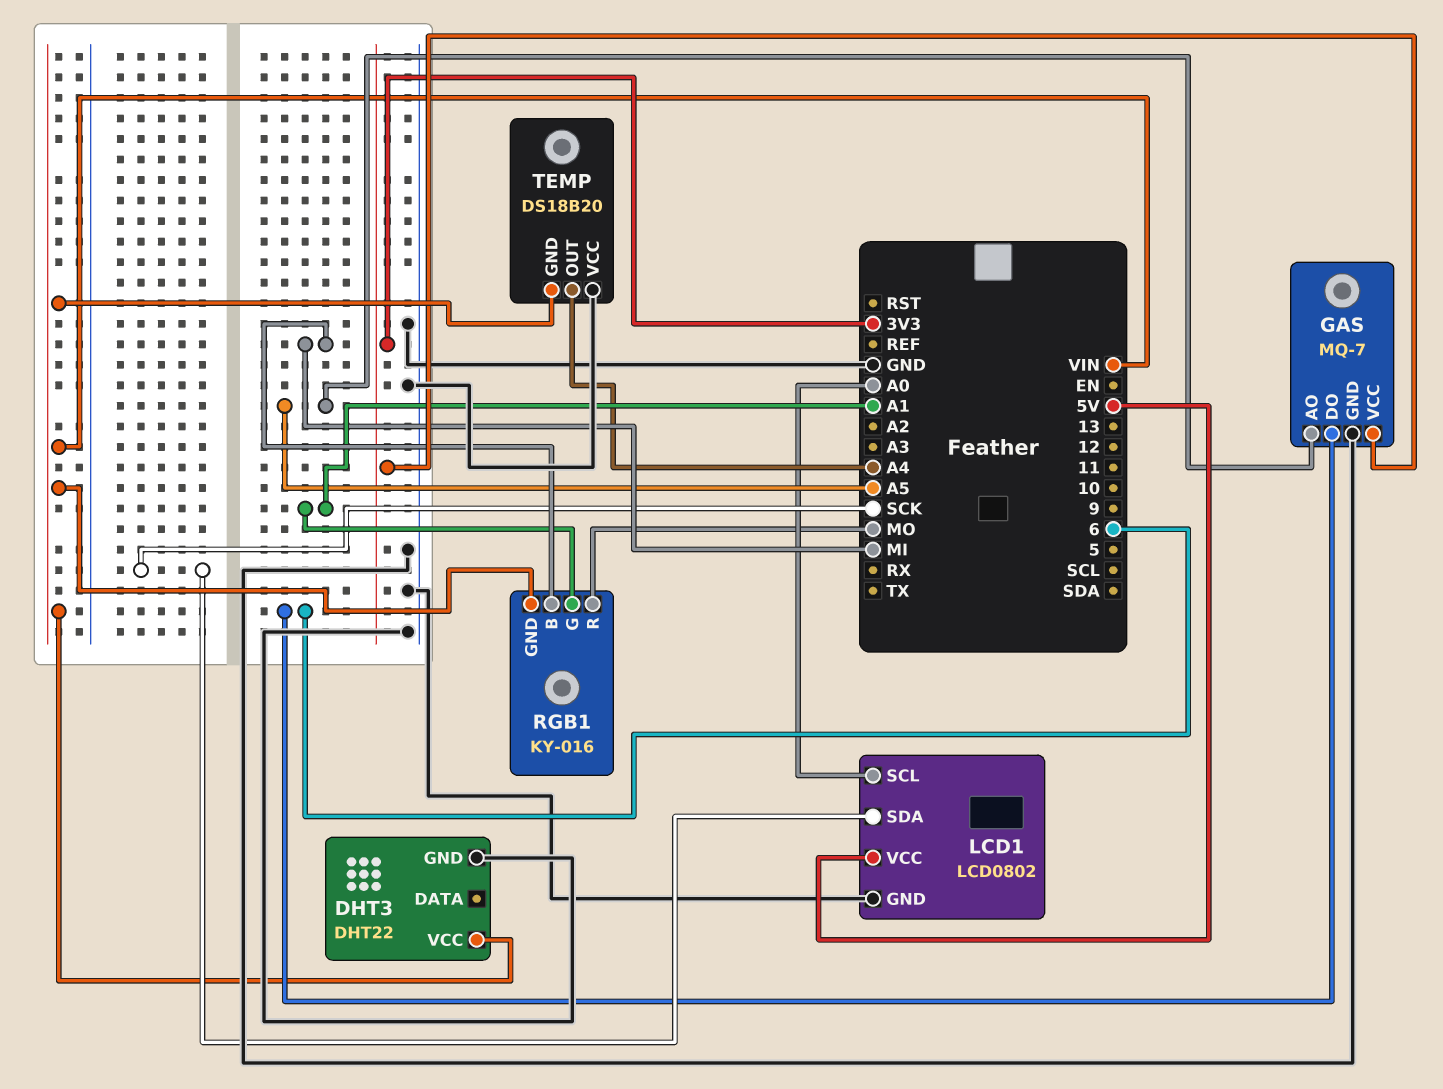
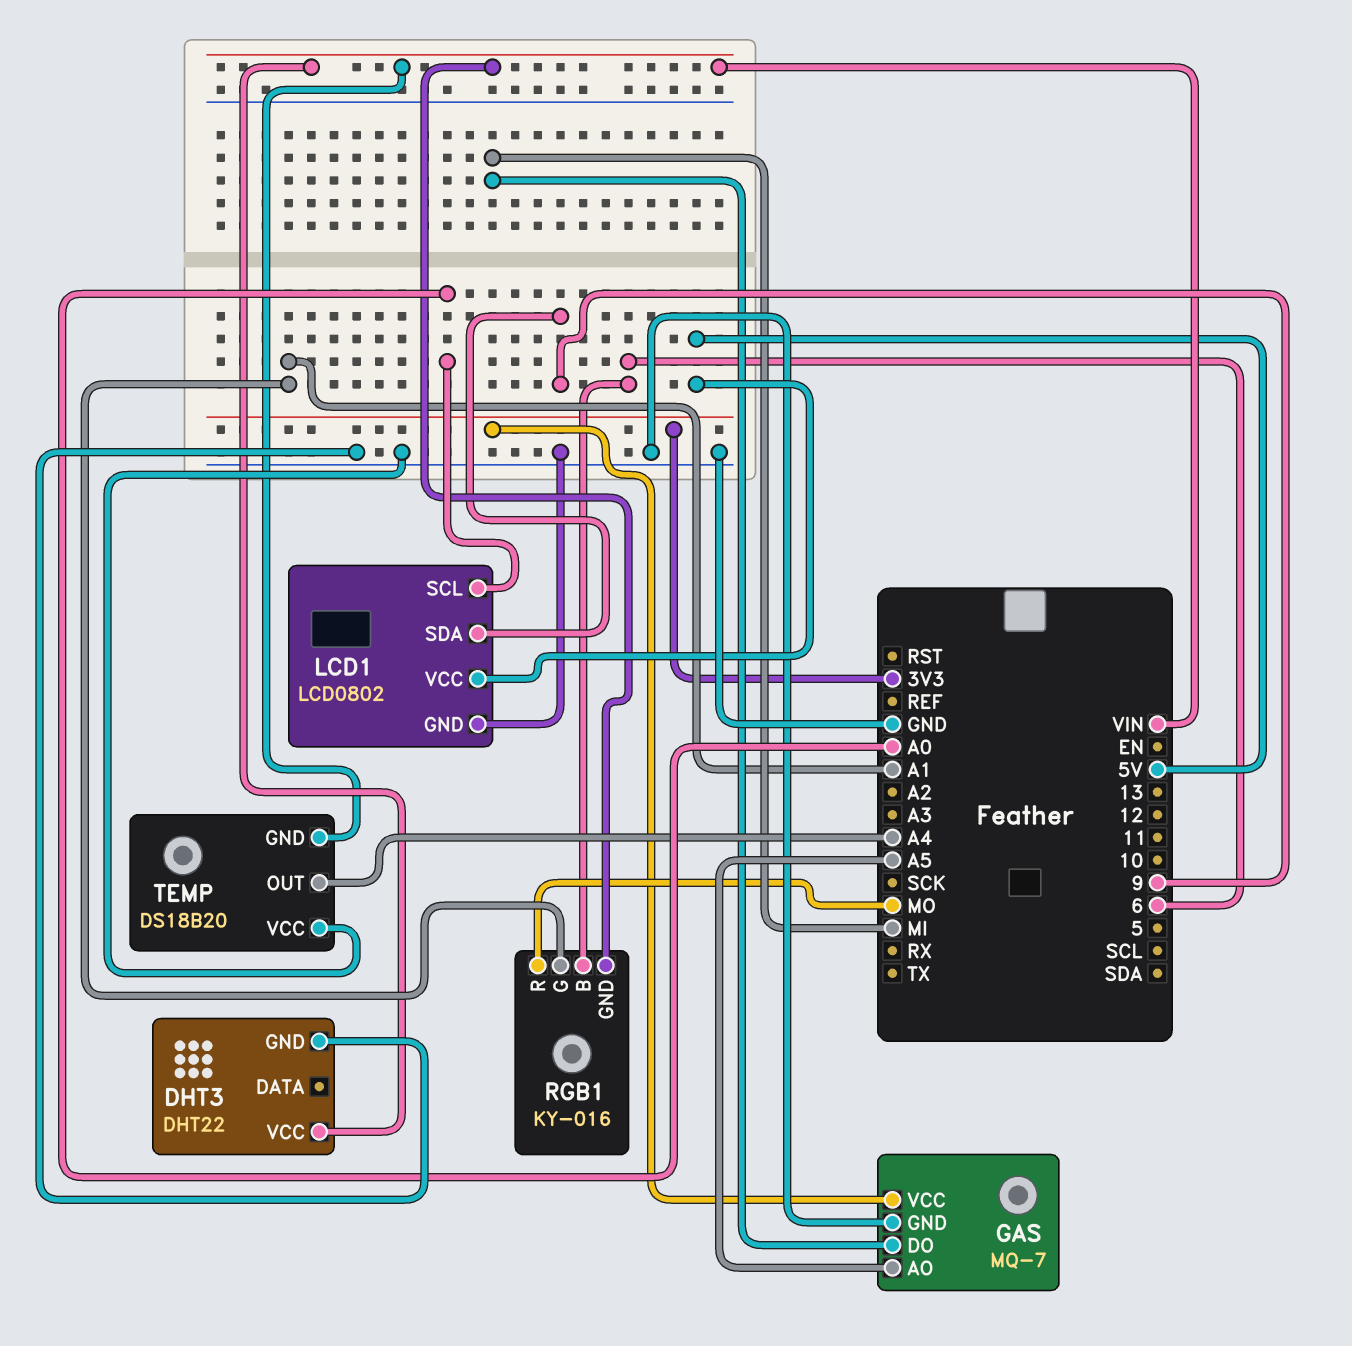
GAS pin DO: 6 -> MI
LCD1 pin SDA: SCK -> 9
RGB1 pin B: MI -> 6

